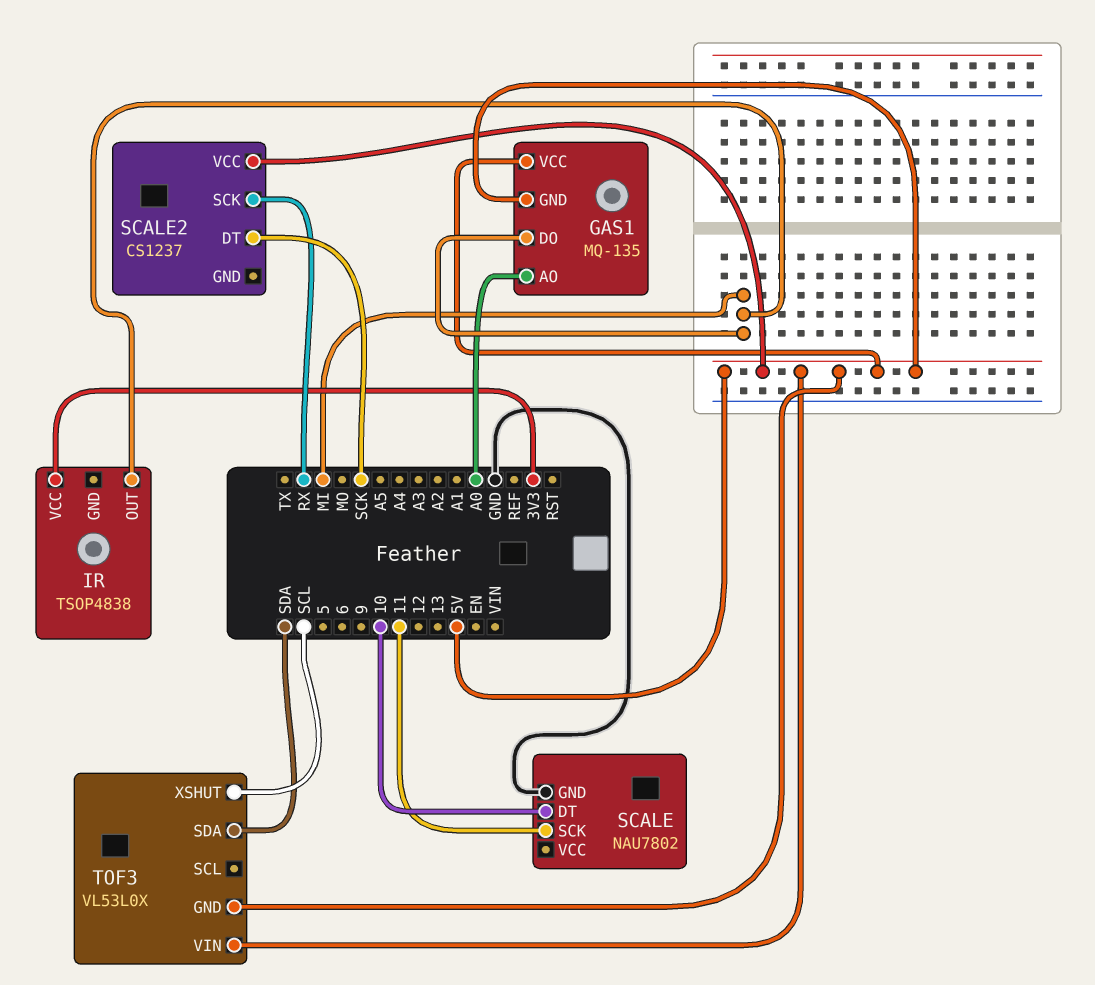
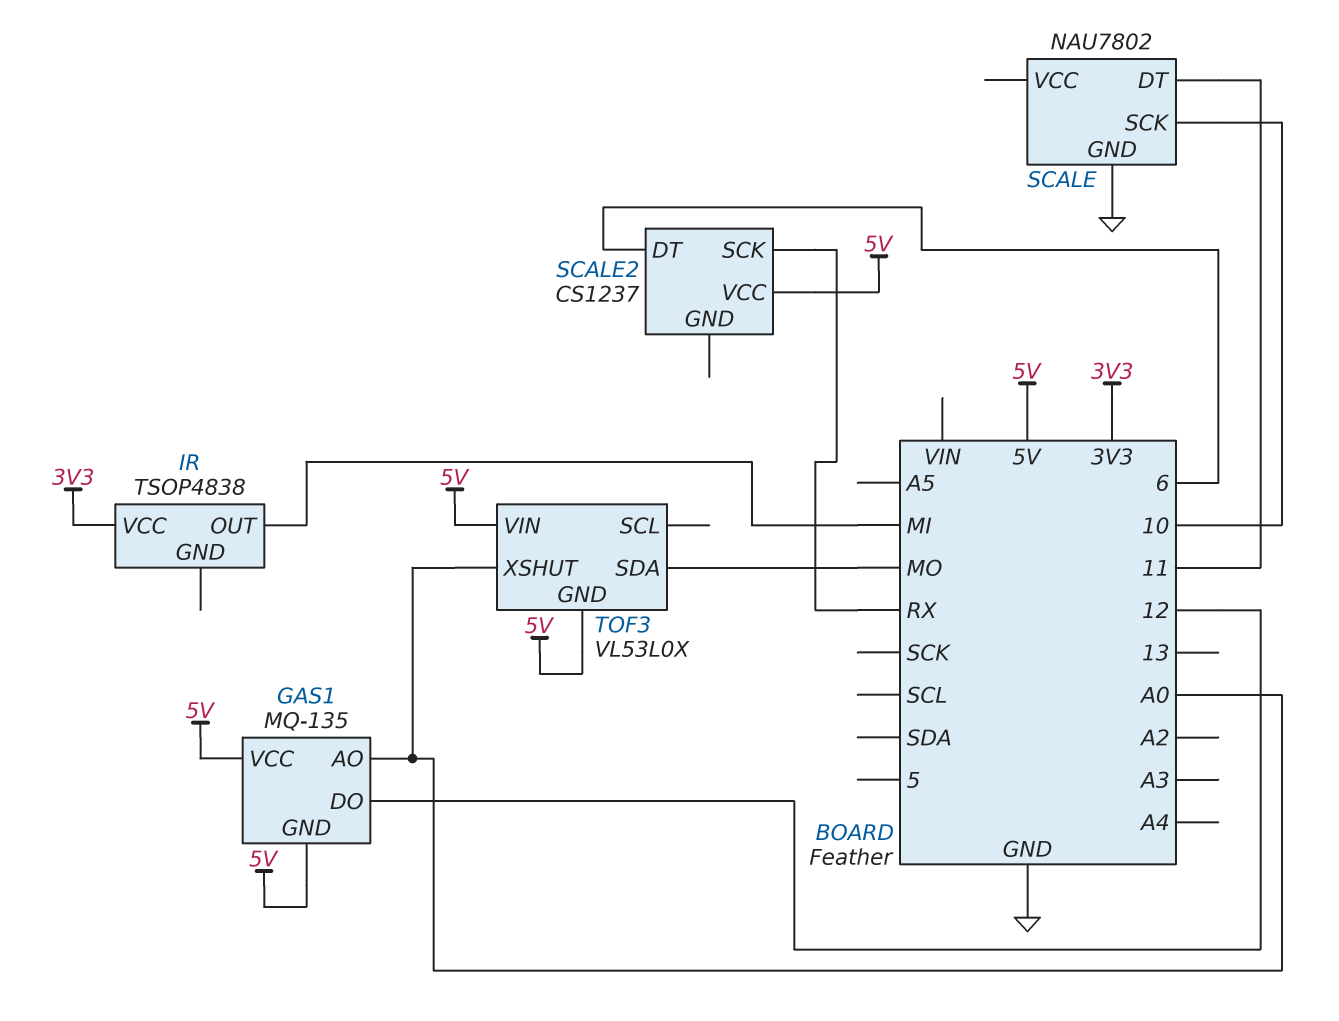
GAS1 pin DO: MI -> 12
SCALE pin DT: 10 -> 11
SCALE pin SCK: 11 -> 10
SCALE2 pin DT: SCK -> 6
TOF3 pin SDA: SDA -> MO
TOF3 pin XSHUT: SCL -> A0

